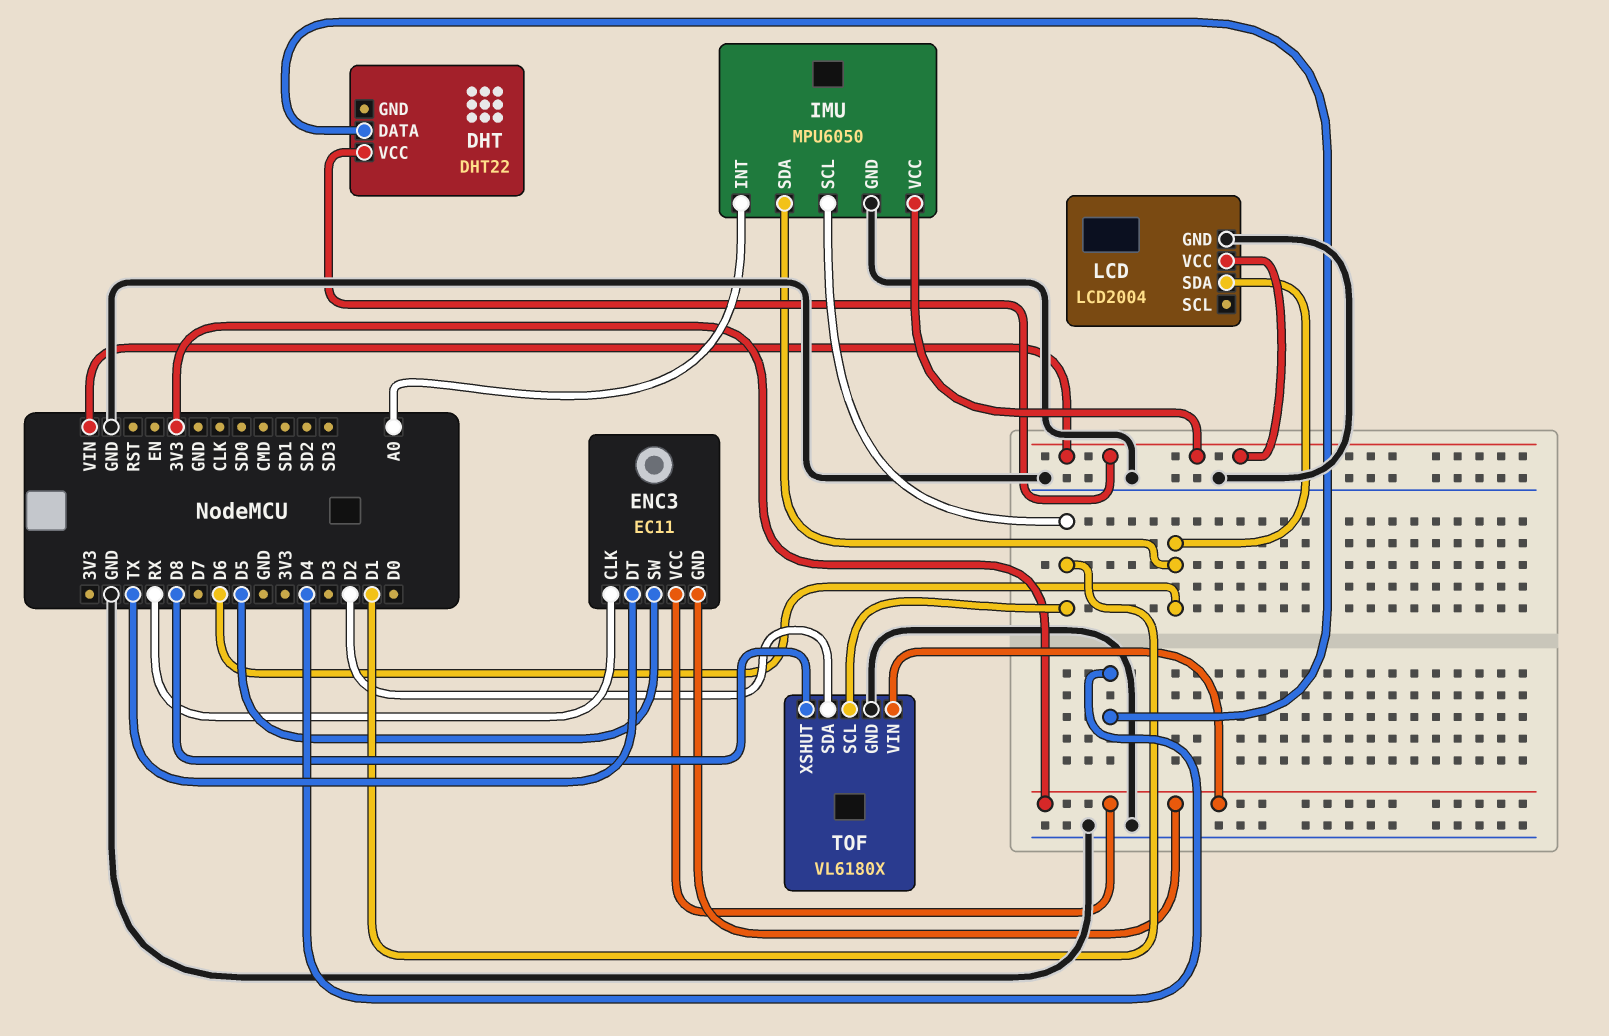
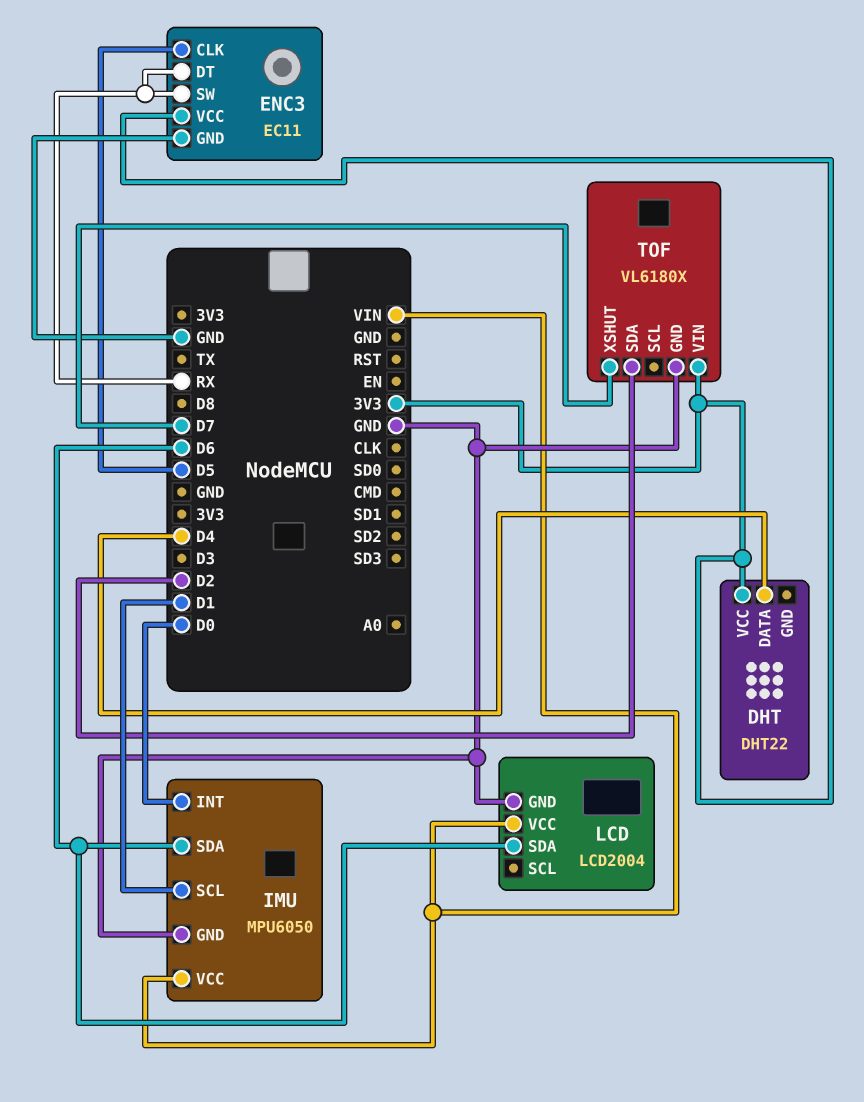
DHT pin VCC: VIN -> 3V3
ENC3 pin CLK: RX -> D5
ENC3 pin DT: TX -> RX
ENC3 pin GND: 3V3 -> GND
ENC3 pin SW: D5 -> RX
IMU pin INT: A0 -> D0
TOF pin SCL: D1 -> none
TOF pin XSHUT: D8 -> D7

